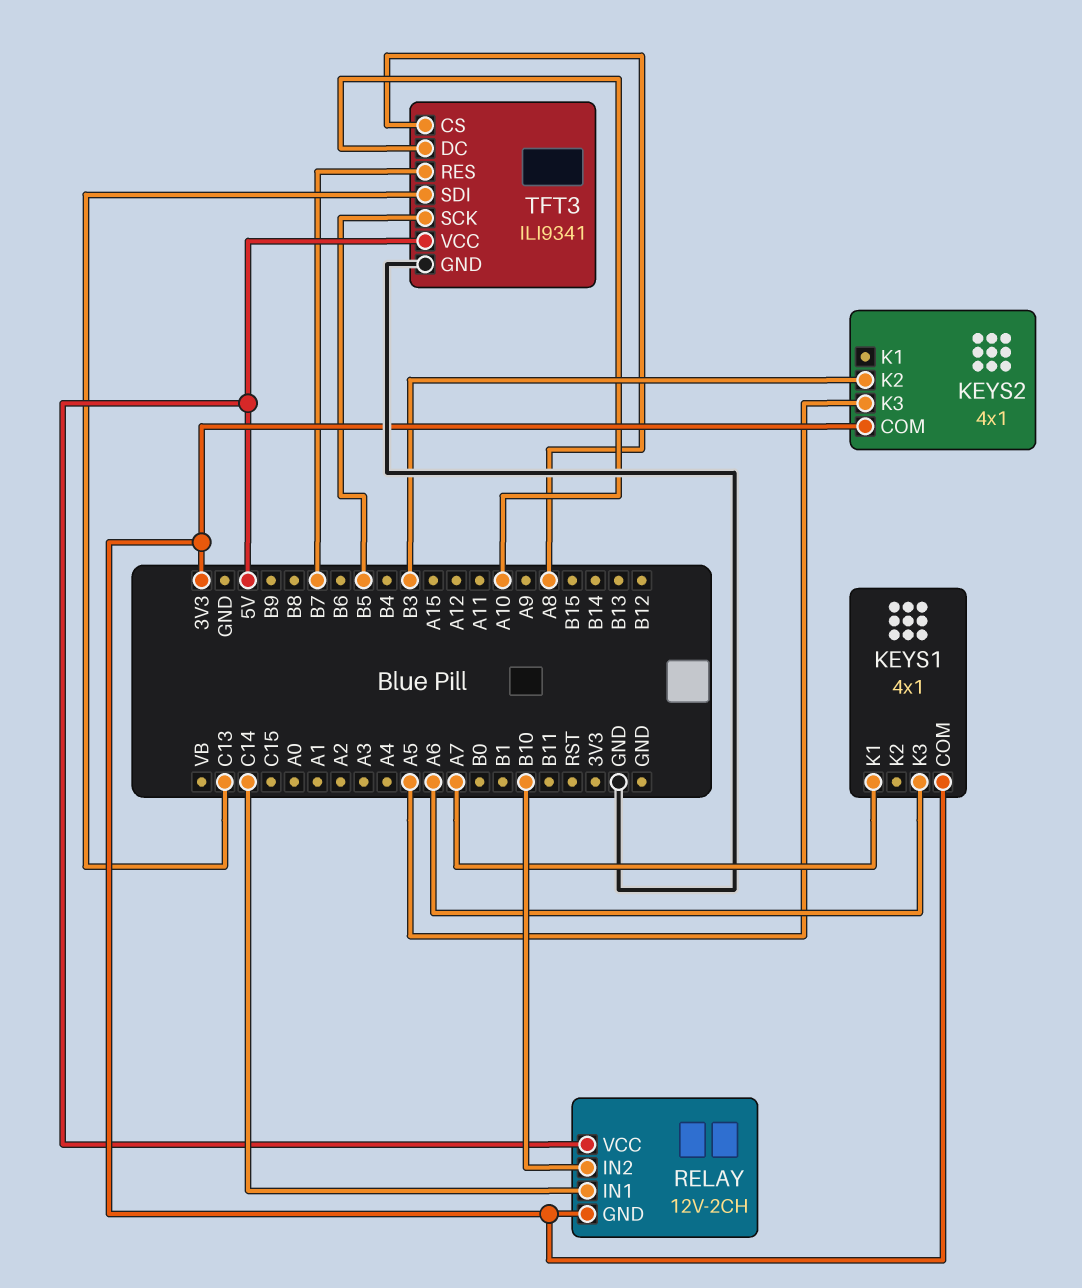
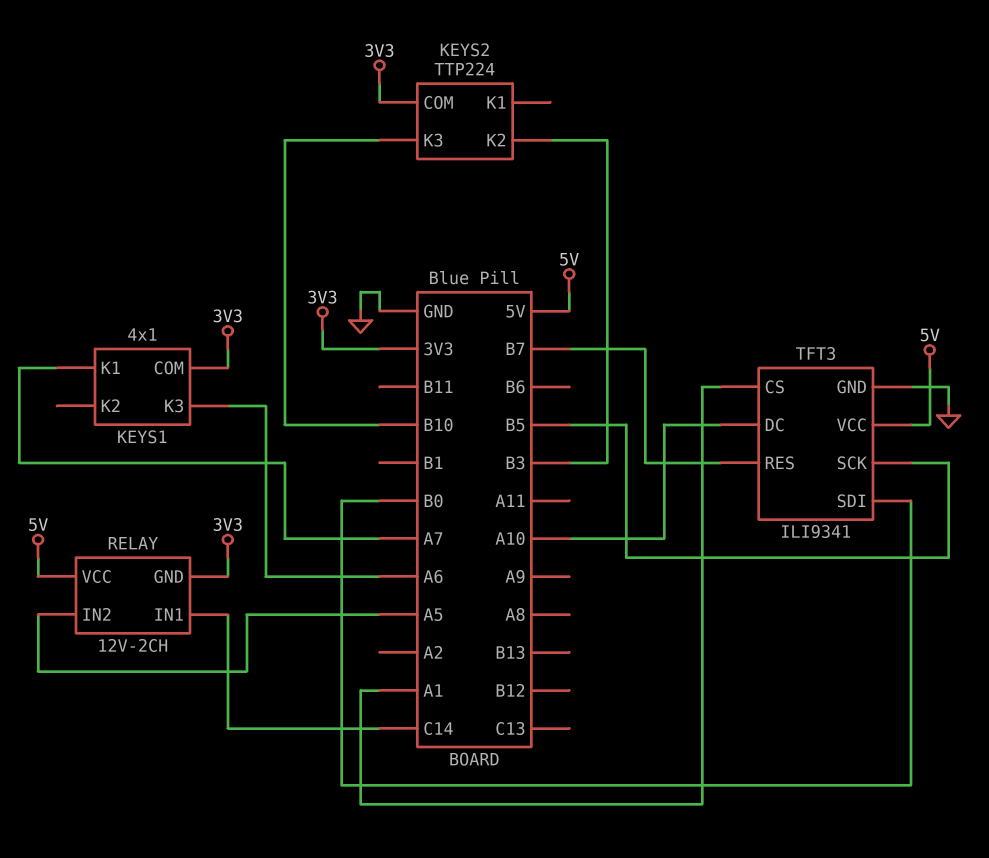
KEYS2: 4x1 -> TTP224
KEYS2 pin K3: A5 -> B10
RELAY pin IN2: B10 -> A5
TFT3 pin CS: A8 -> A1
TFT3 pin SDI: C13 -> B0

